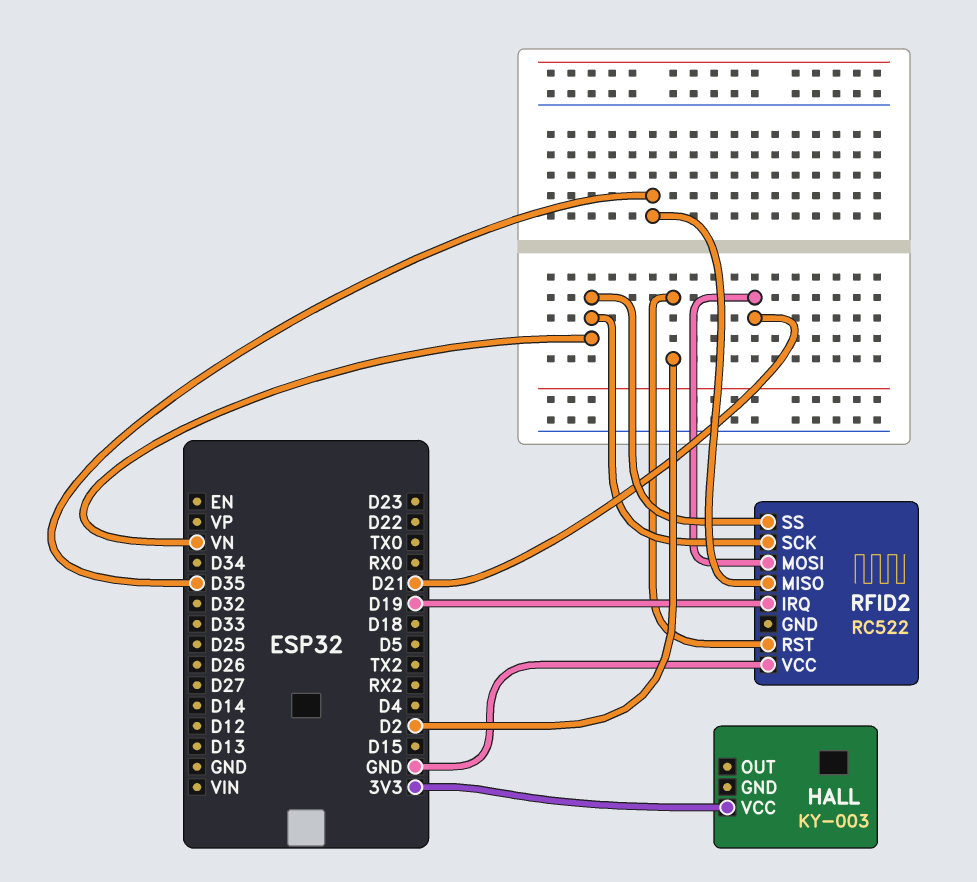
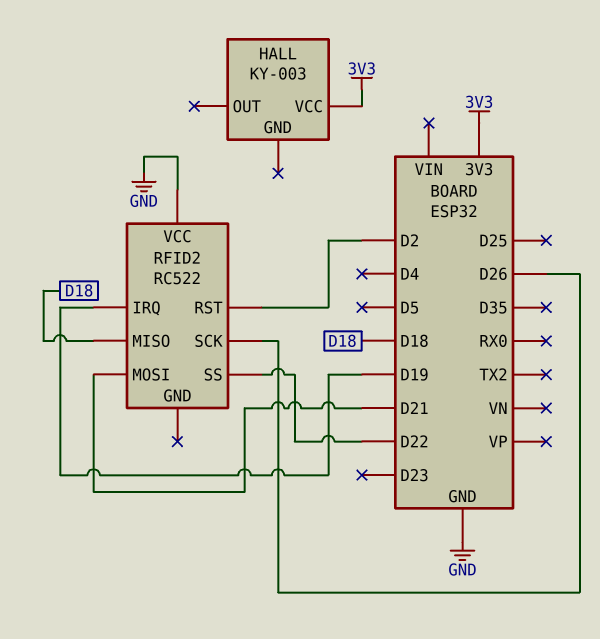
RFID2 pin MISO: D35 -> D18
RFID2 pin SCK: VN -> D26
RFID2 pin SS: VN -> D22

